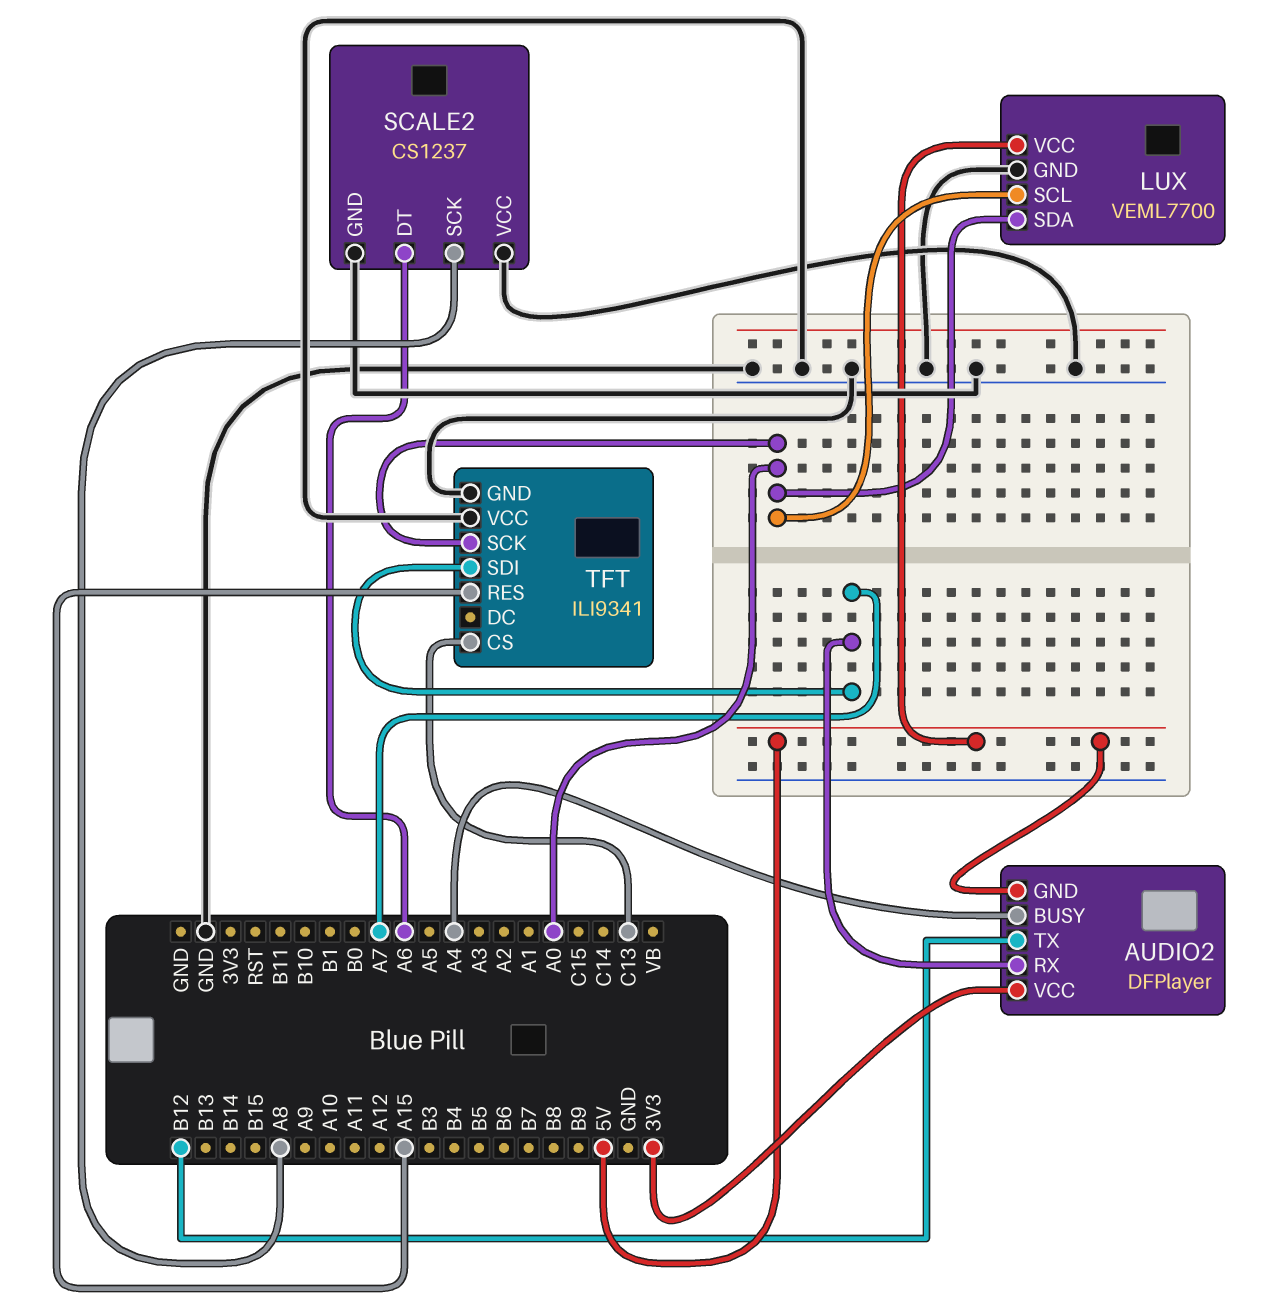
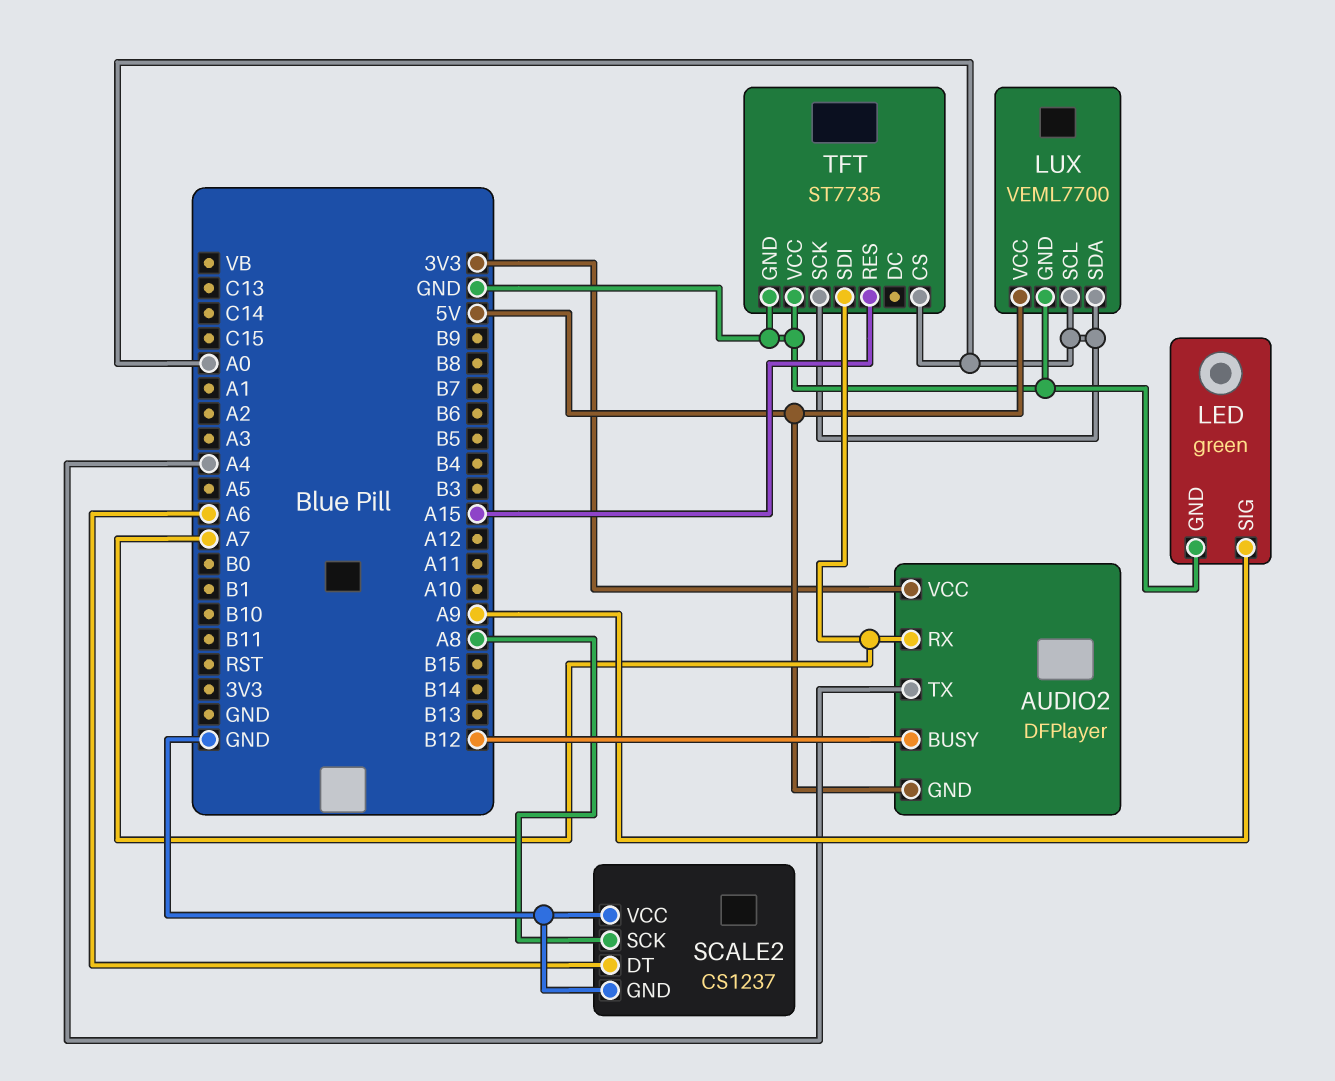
AUDIO2 pin BUSY: A4 -> B12
AUDIO2 pin TX: B12 -> A4
LED: none -> green
LED pin GND: none -> GND
LED pin SIG: none -> A9
TFT: ILI9341 -> ST7735
TFT pin CS: C13 -> A0

